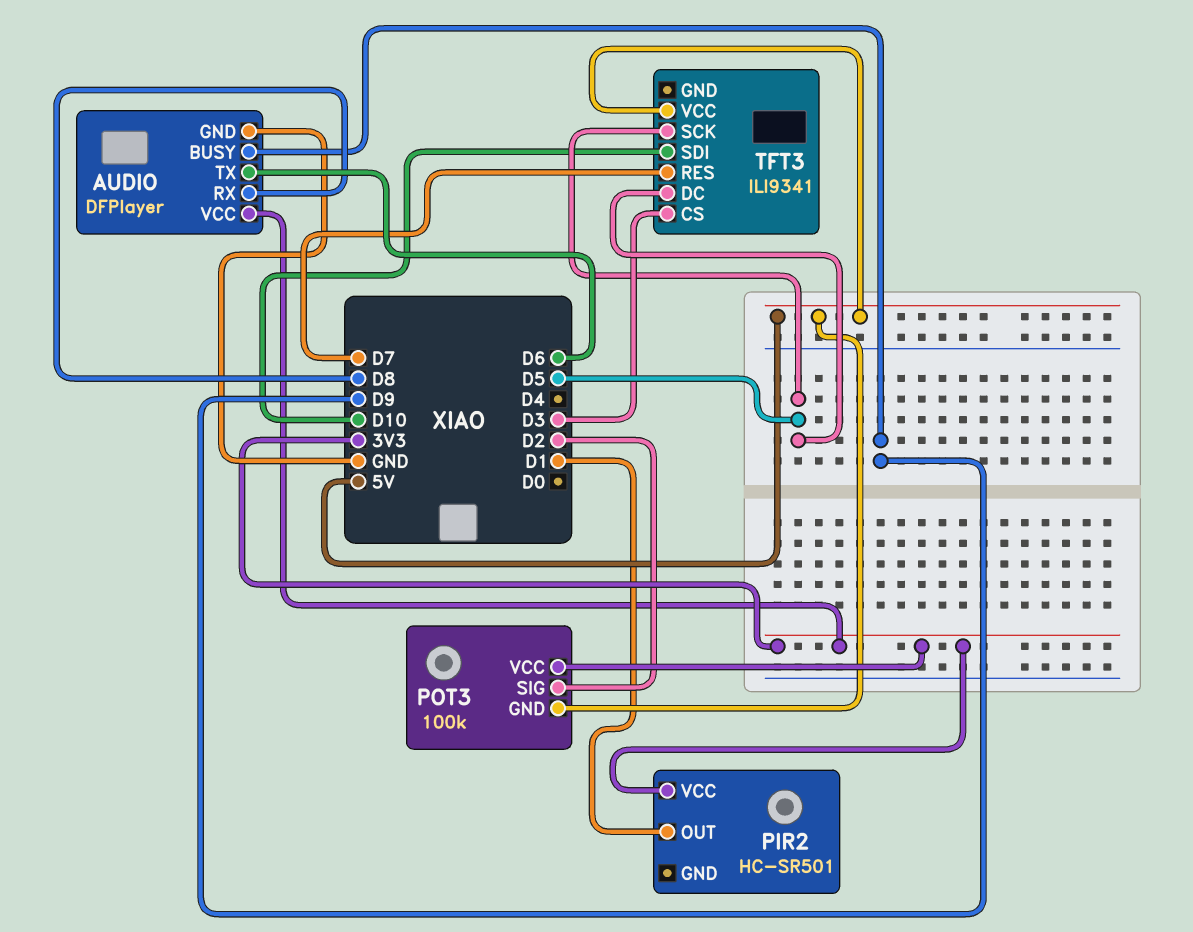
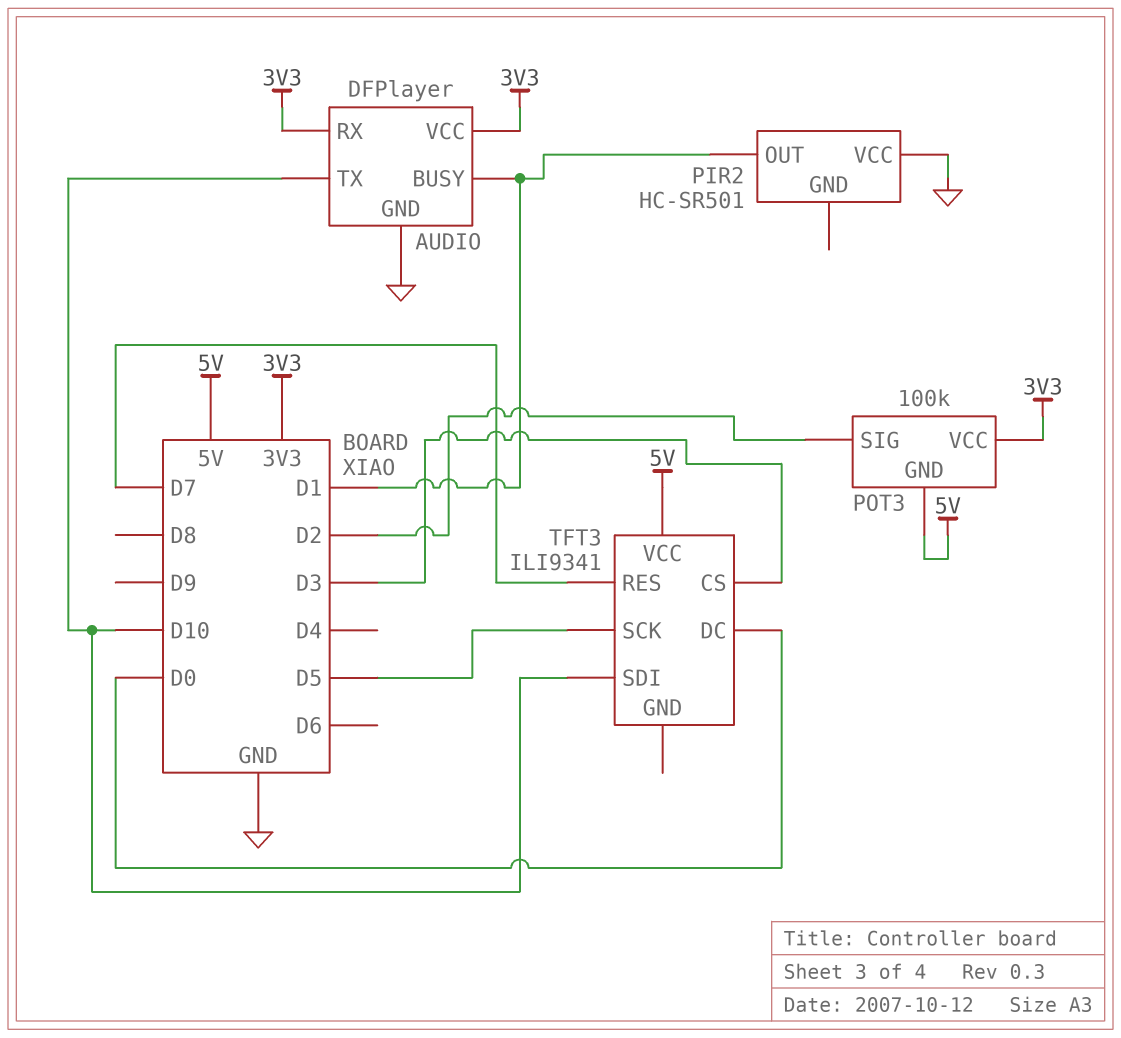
AUDIO pin BUSY: D9 -> D1
AUDIO pin RX: D8 -> 3V3
AUDIO pin TX: D6 -> D10
PIR2 pin VCC: 3V3 -> GND
TFT3 pin DC: D5 -> D0

